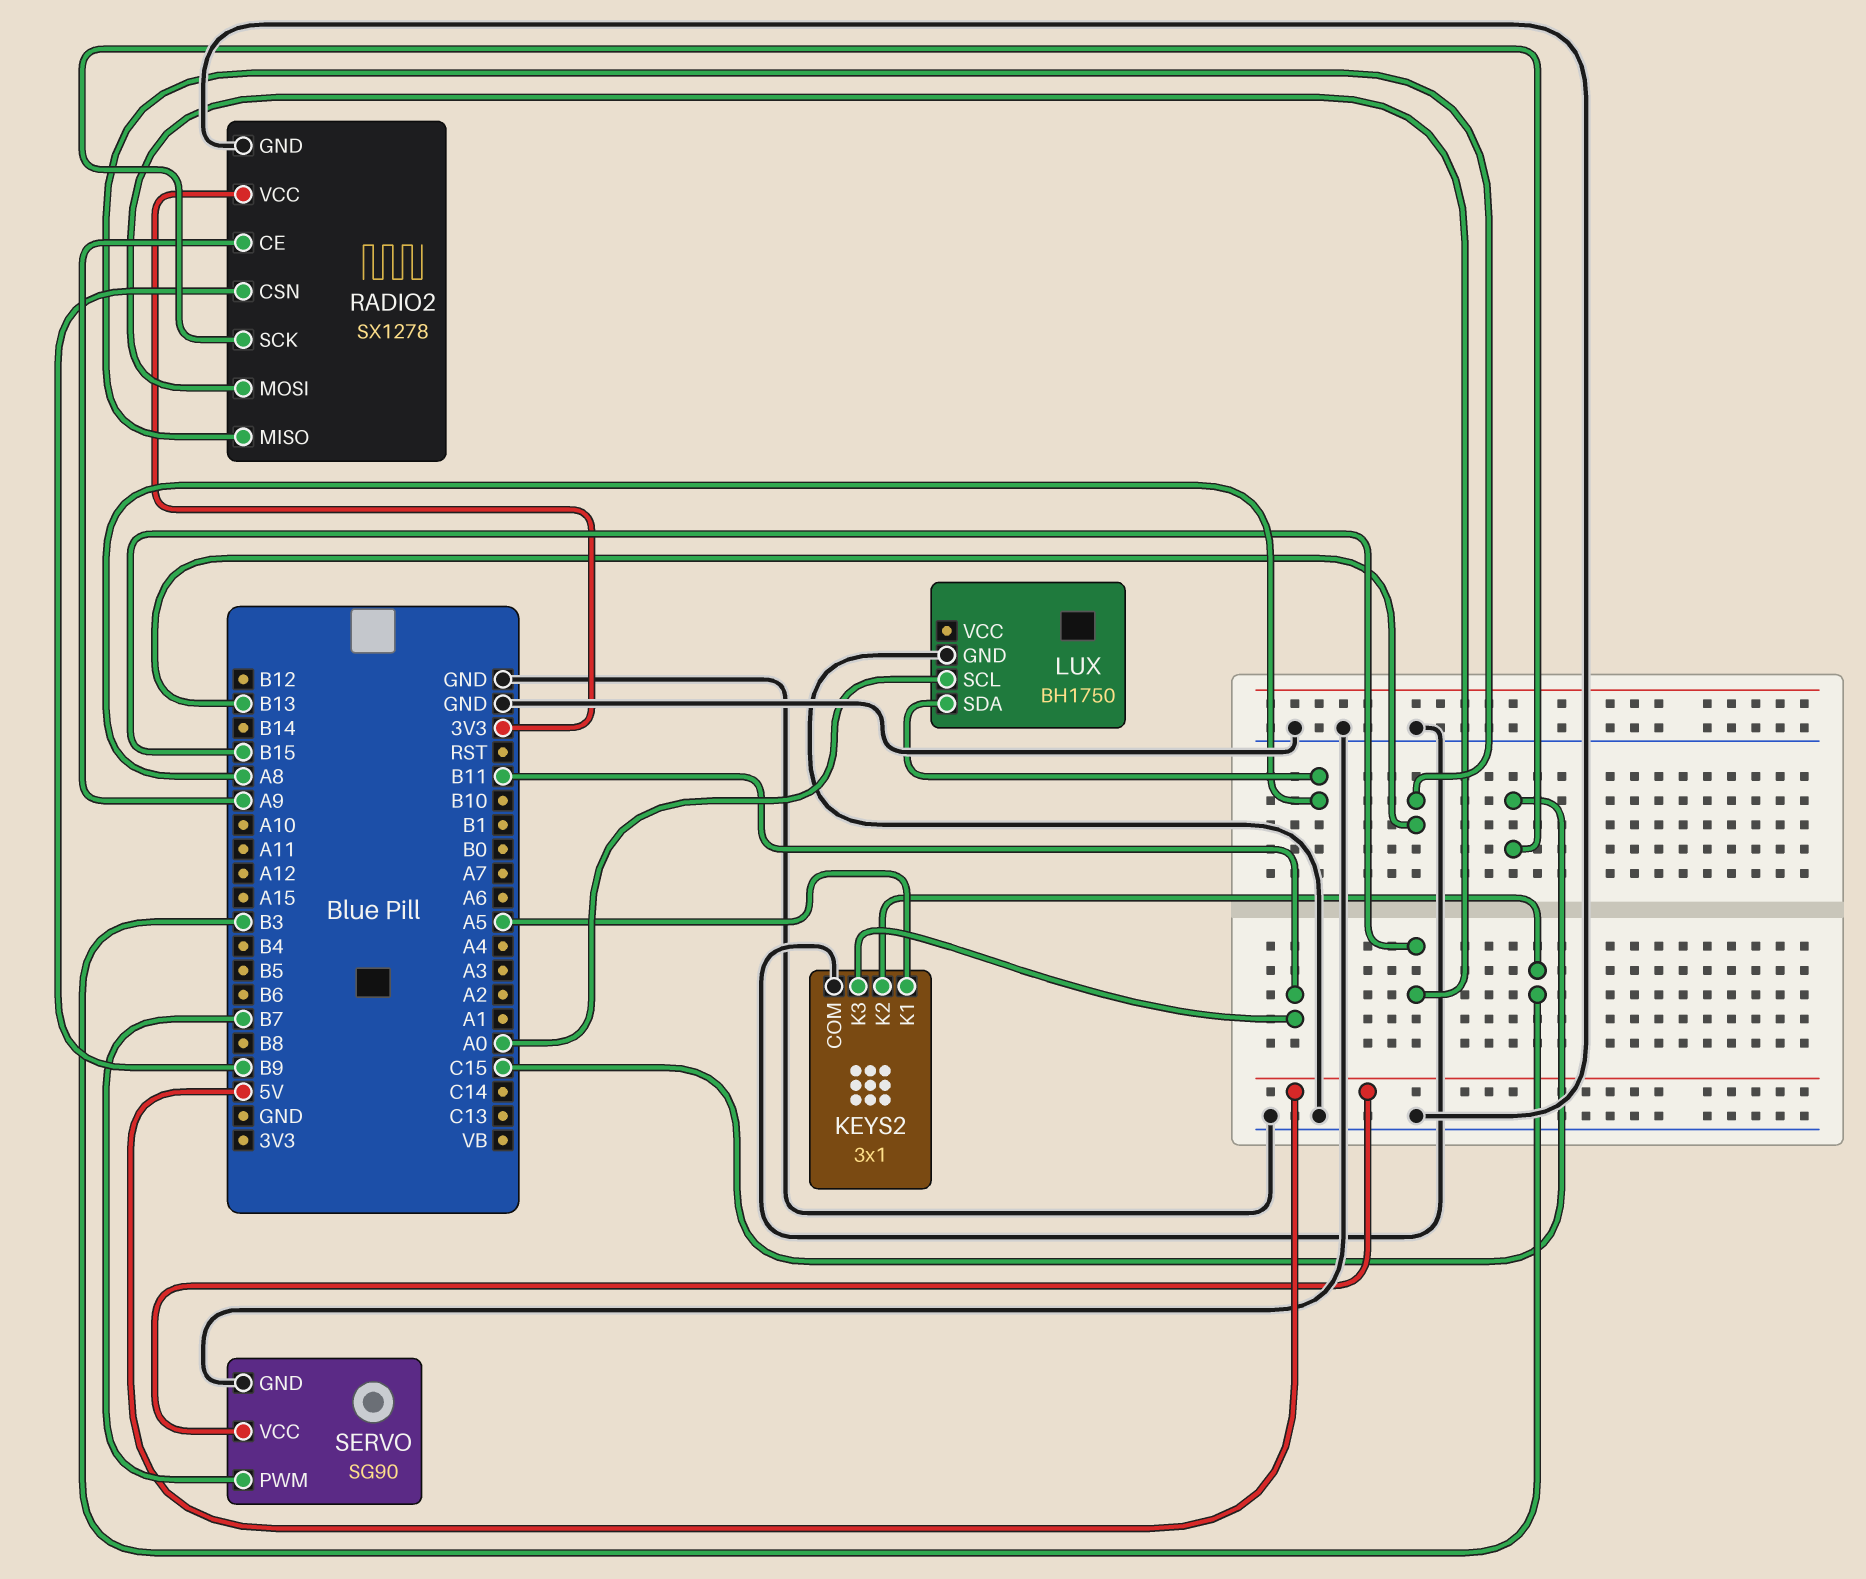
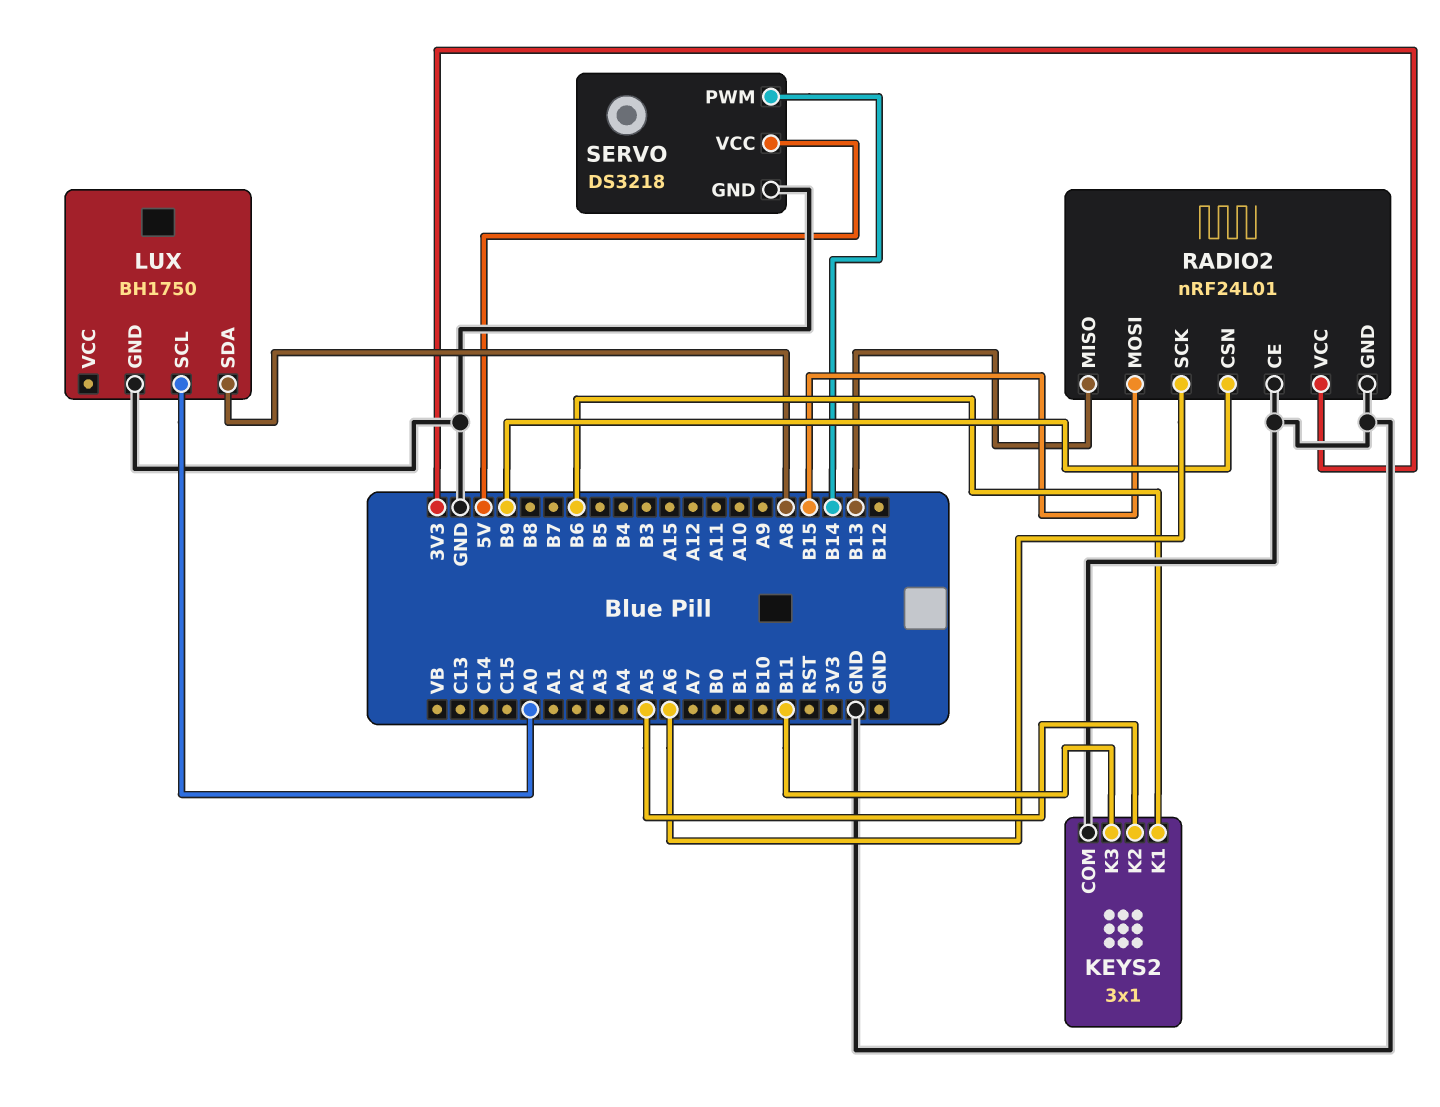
KEYS2 pin K1: A5 -> B6
KEYS2 pin K2: B3 -> A5
RADIO2: SX1278 -> nRF24L01
RADIO2 pin CE: A9 -> GND
RADIO2 pin SCK: C15 -> A6
SERVO: SG90 -> DS3218
SERVO pin PWM: B7 -> B14

